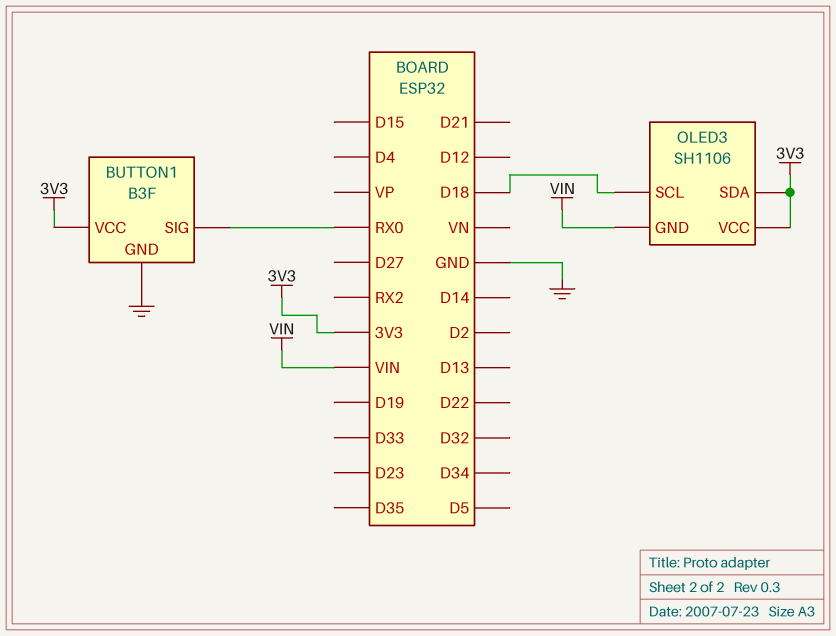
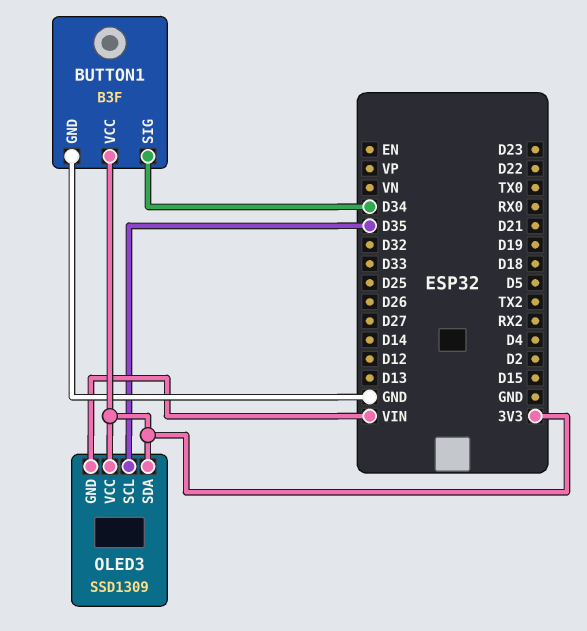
BUTTON1 pin SIG: RX0 -> D34
OLED3: SH1106 -> SSD1309
OLED3 pin SCL: D18 -> D35

